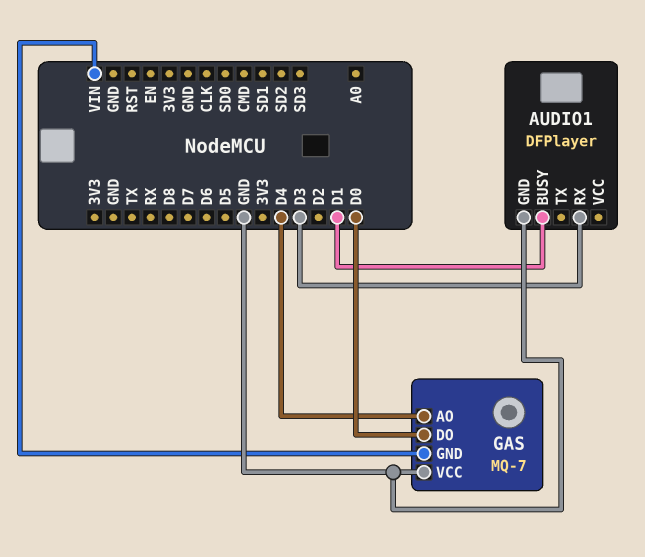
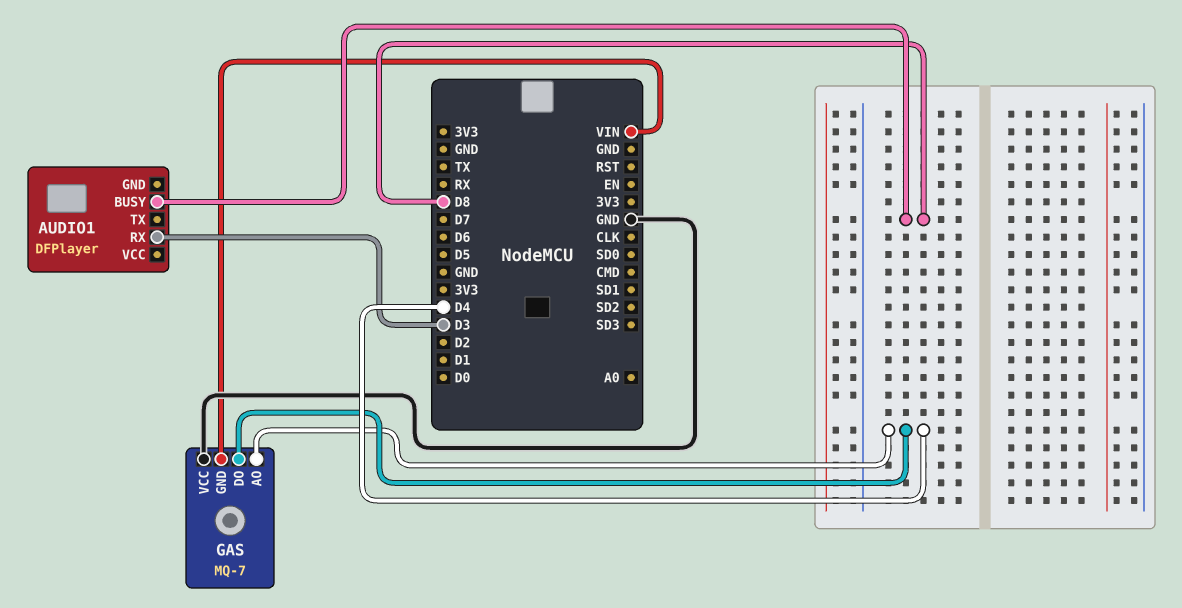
AUDIO1 pin BUSY: D1 -> D8
AUDIO1 pin GND: GND -> none
GAS pin DO: D0 -> D4

